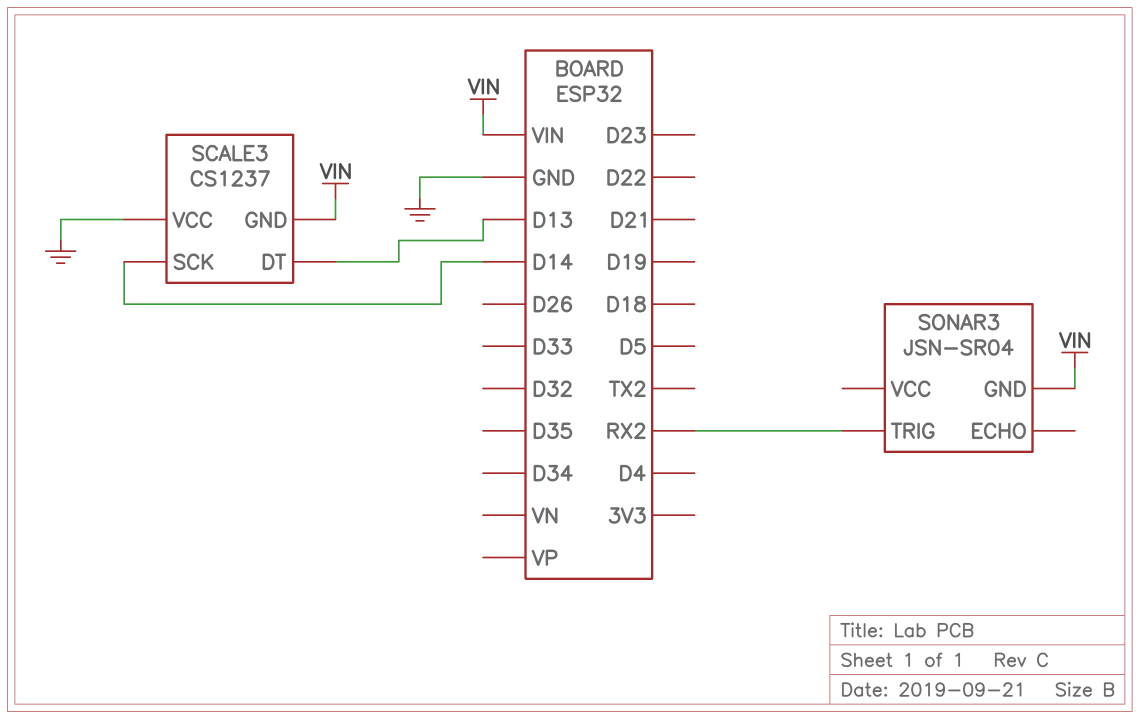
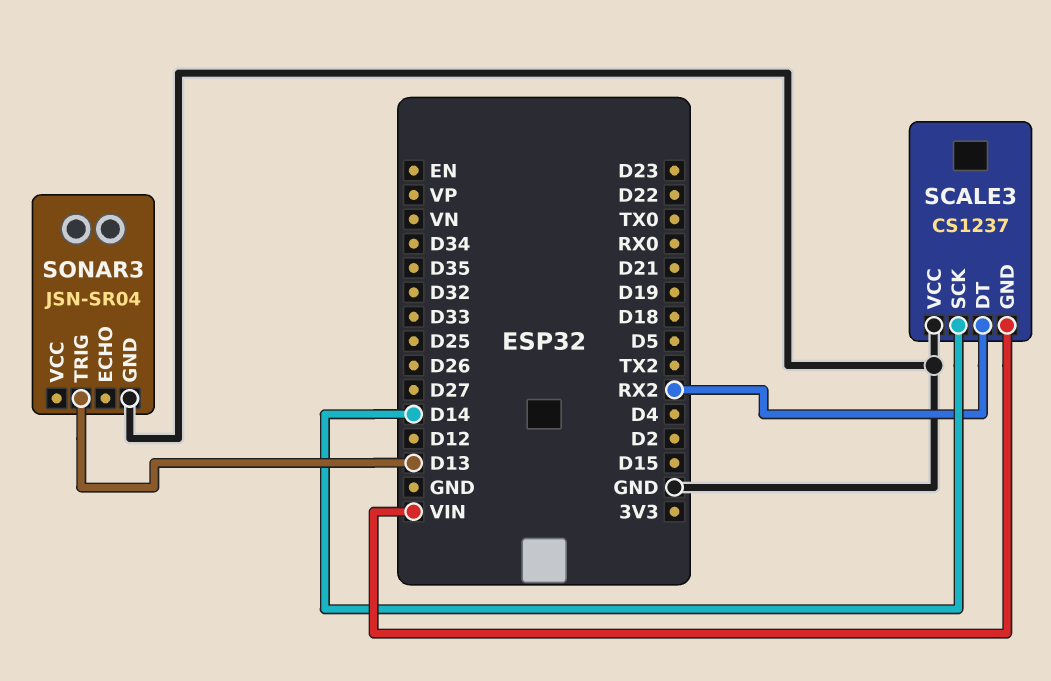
SCALE3 pin DT: D13 -> RX2
SONAR3 pin GND: VIN -> GND
SONAR3 pin TRIG: RX2 -> D13

